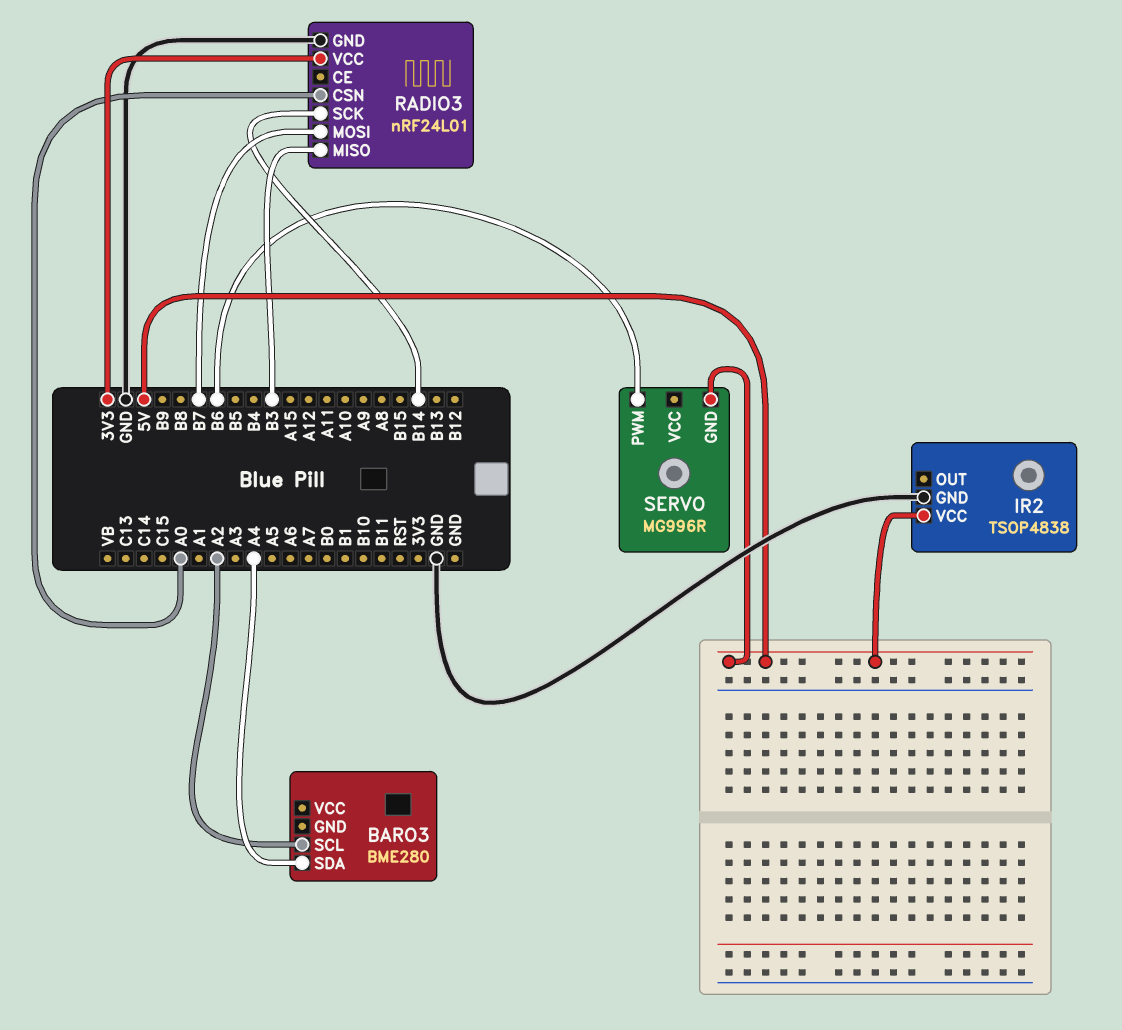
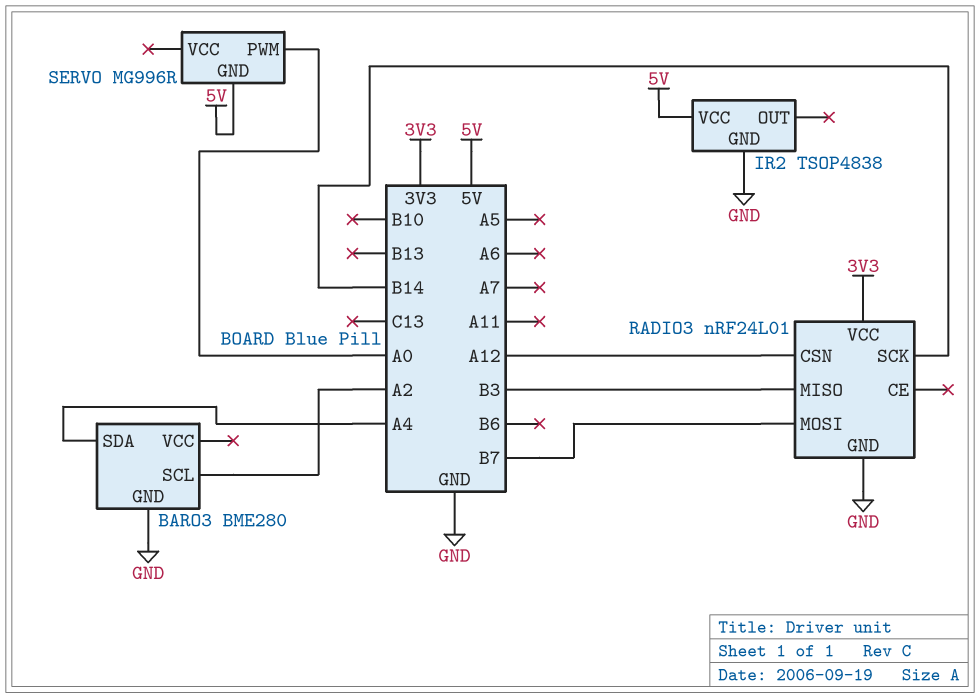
BARO3 pin GND: none -> GND
RADIO3 pin CSN: A0 -> A12
SERVO pin PWM: B6 -> A0

